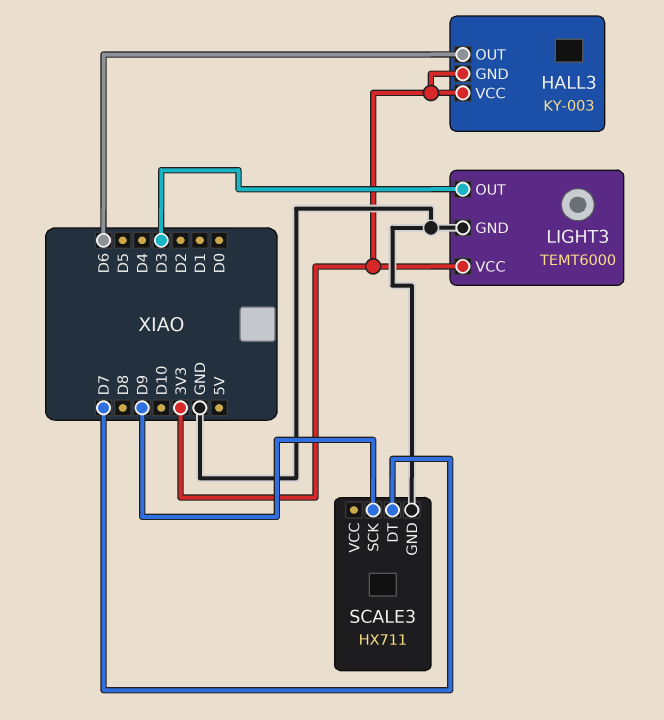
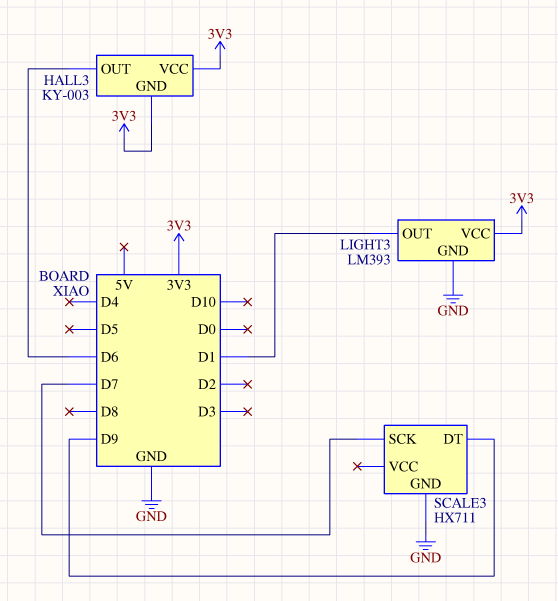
LIGHT3: TEMT6000 -> LM393
LIGHT3 pin OUT: D3 -> D1
SCALE3 pin DT: D7 -> D9
SCALE3 pin SCK: D9 -> D7

